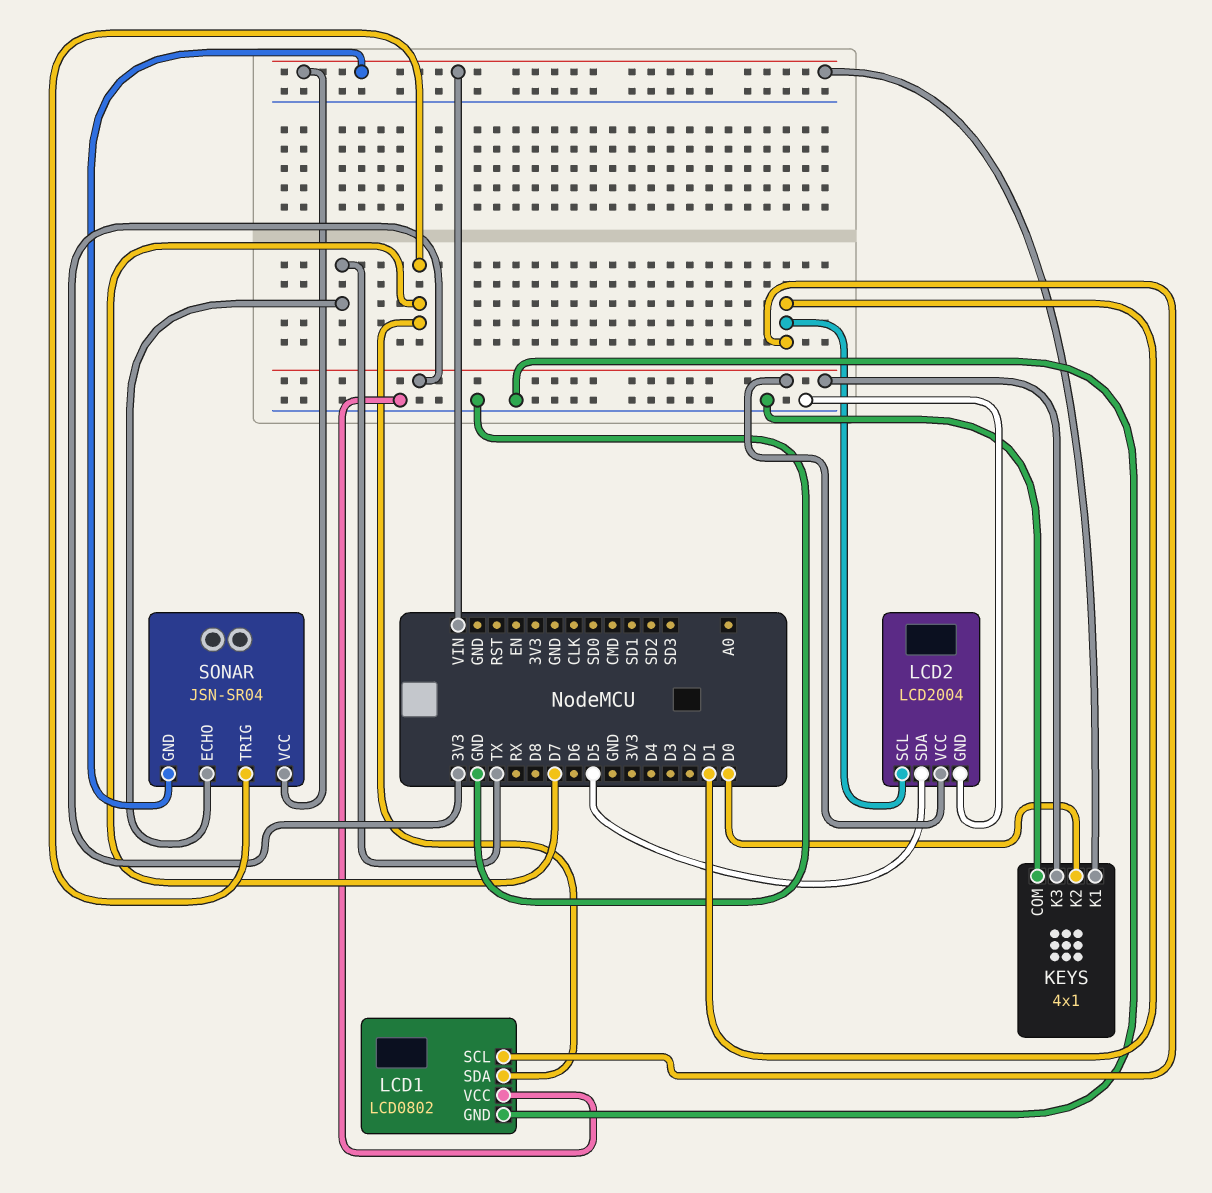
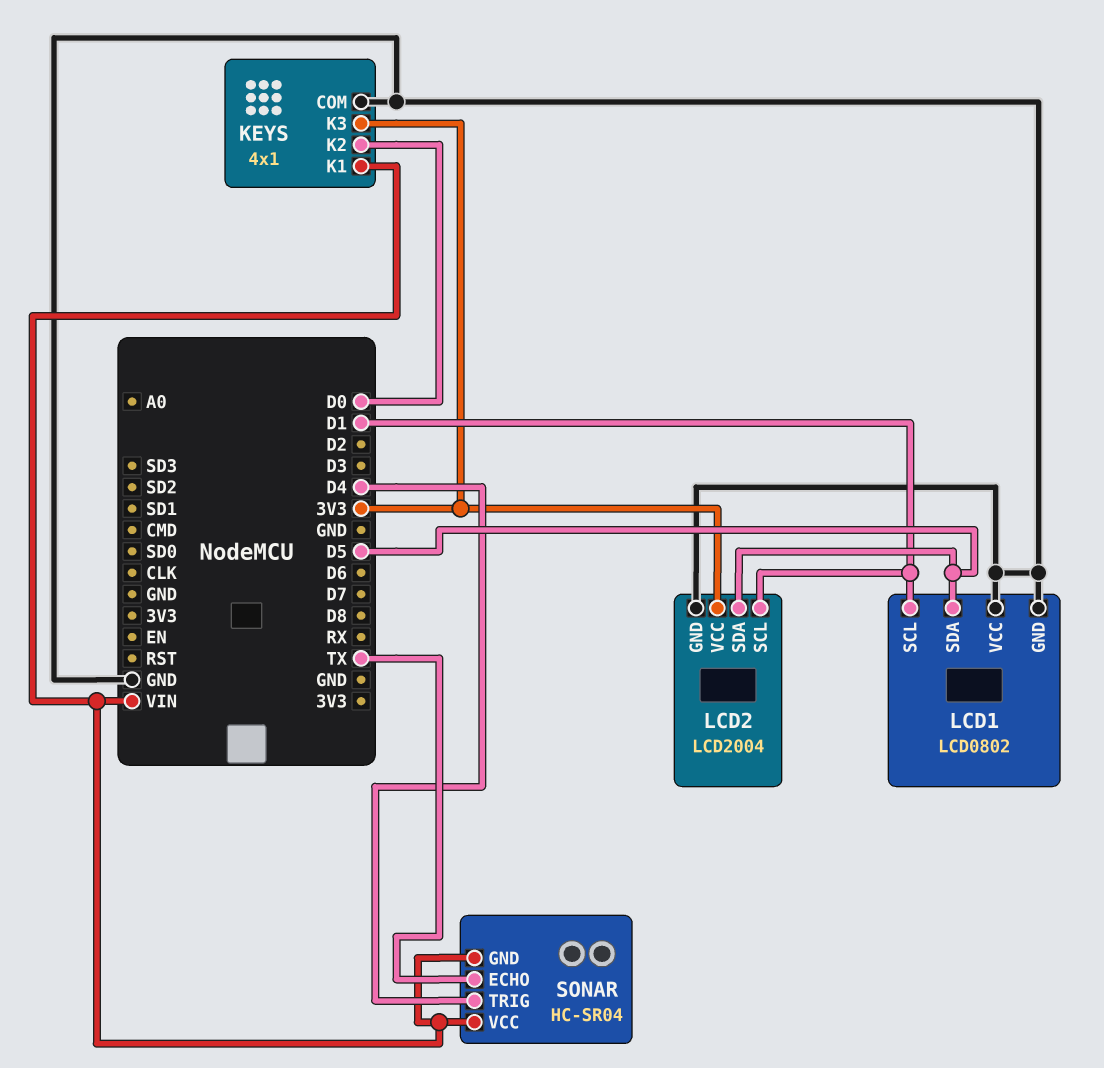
LCD1 pin SDA: D7 -> D5
SONAR: JSN-SR04 -> HC-SR04
SONAR pin TRIG: D7 -> D4

